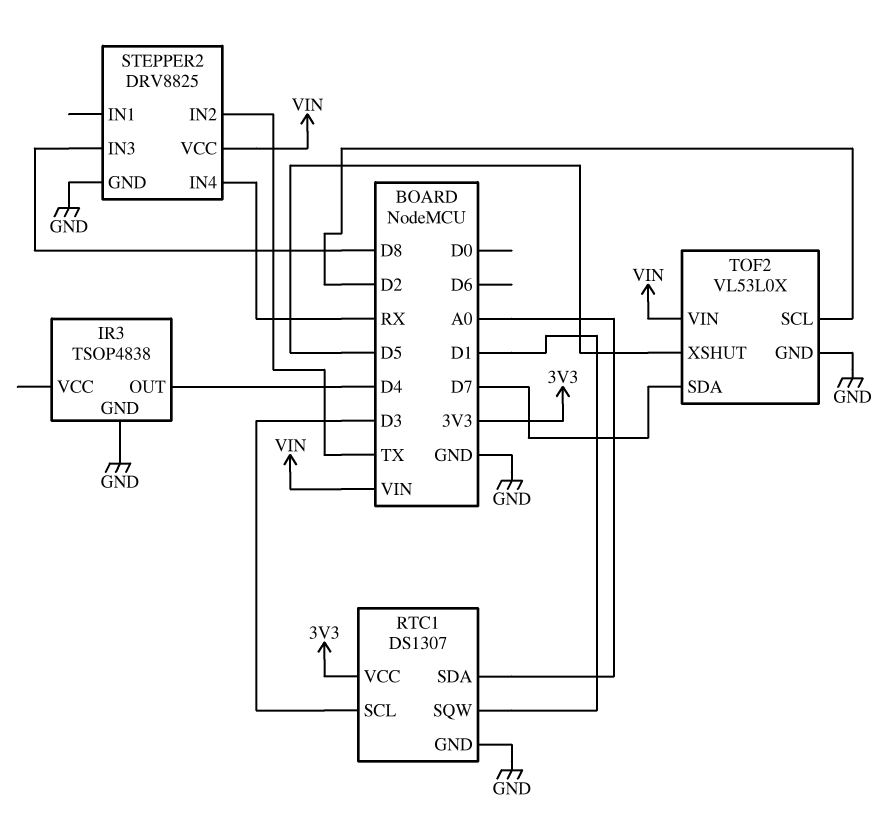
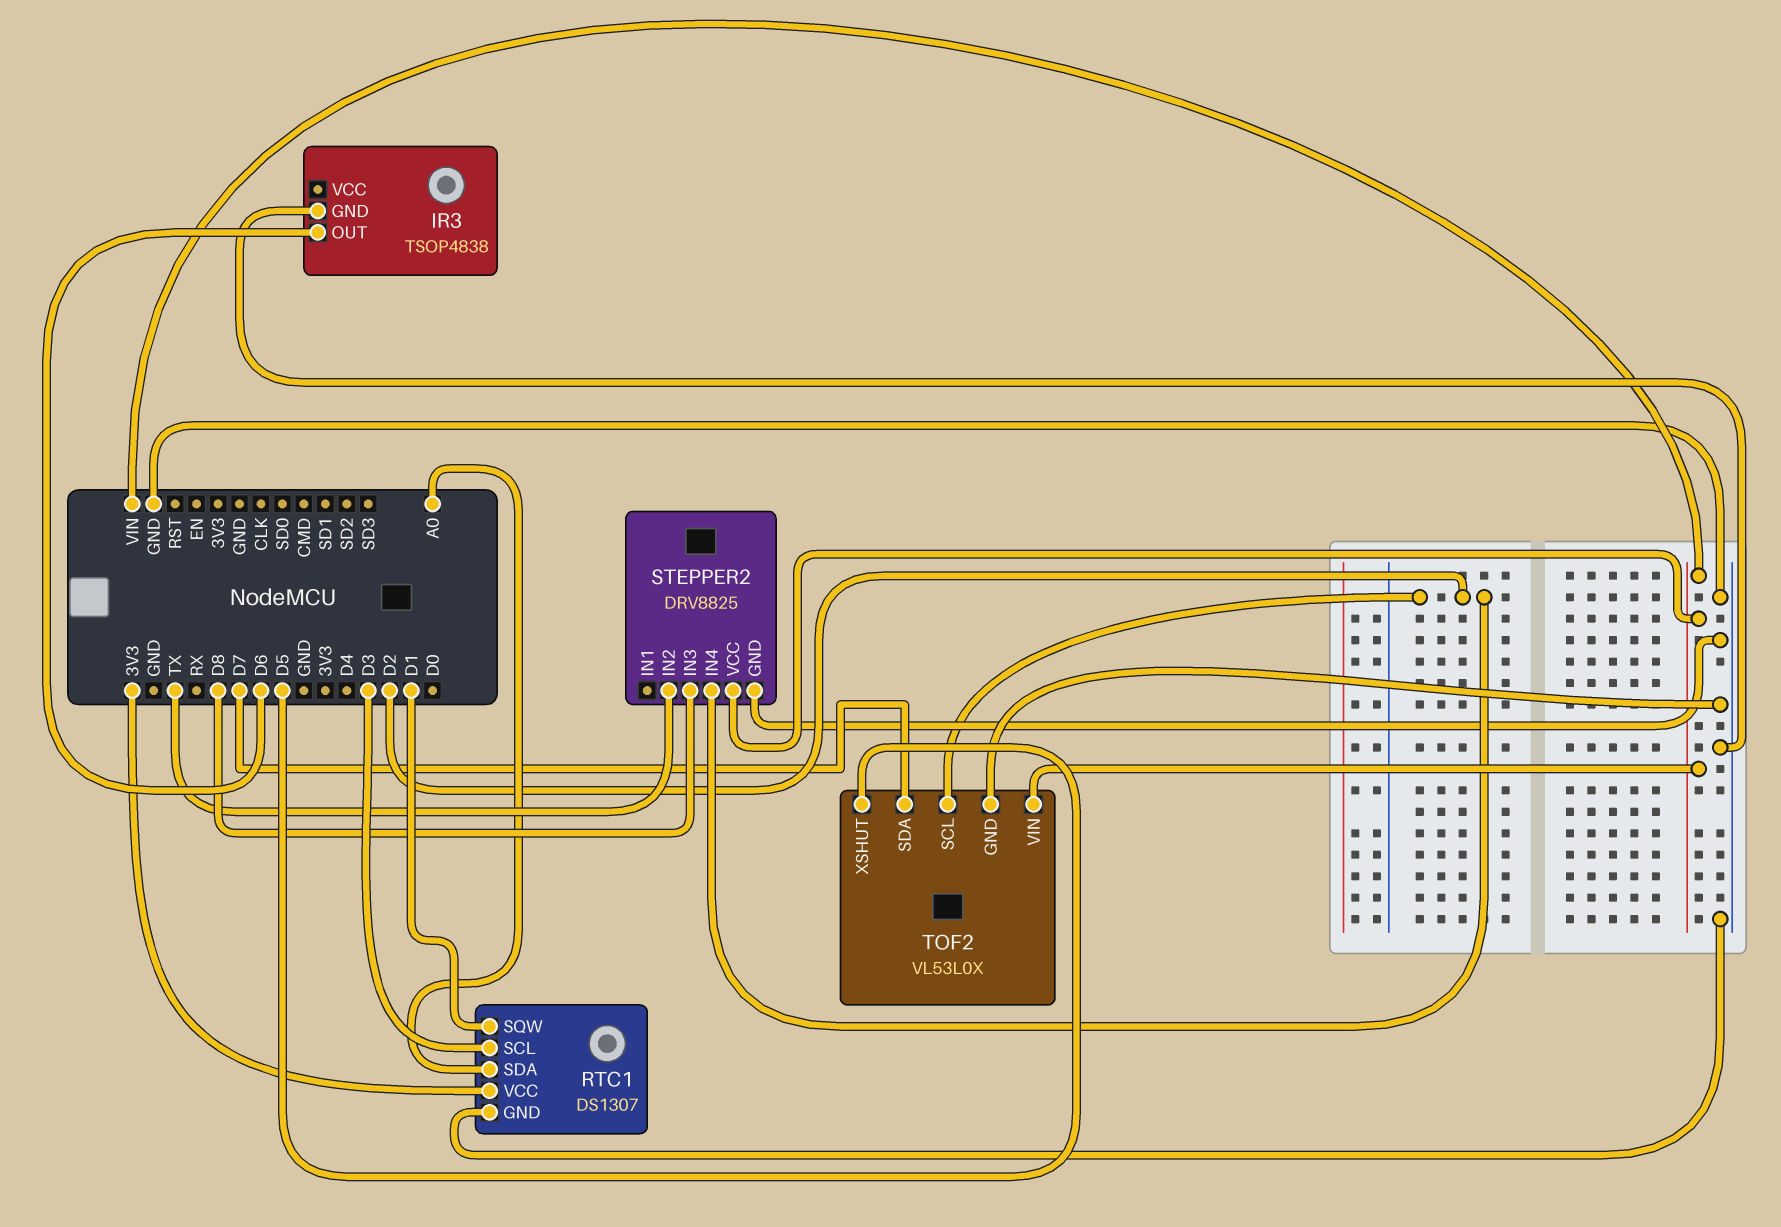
IR3 pin OUT: D4 -> D6
STEPPER2 pin IN4: RX -> D2

